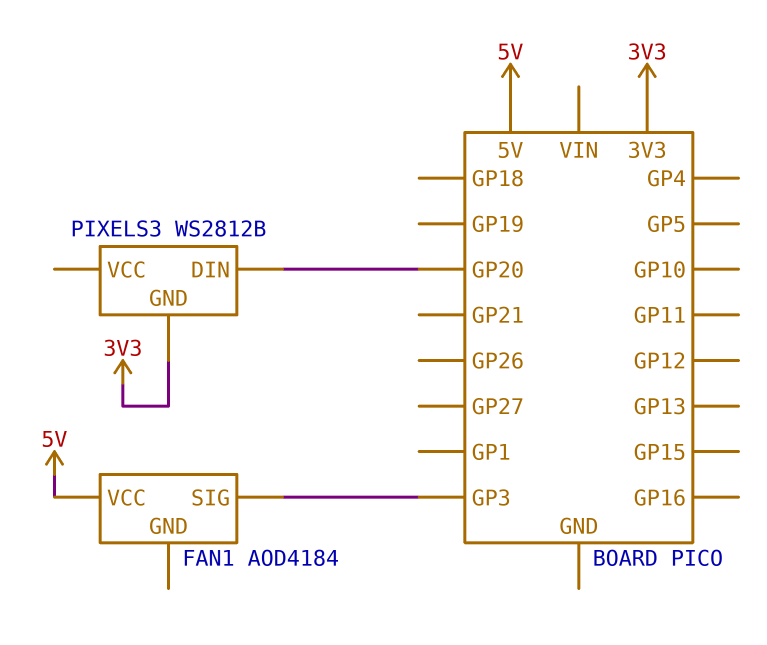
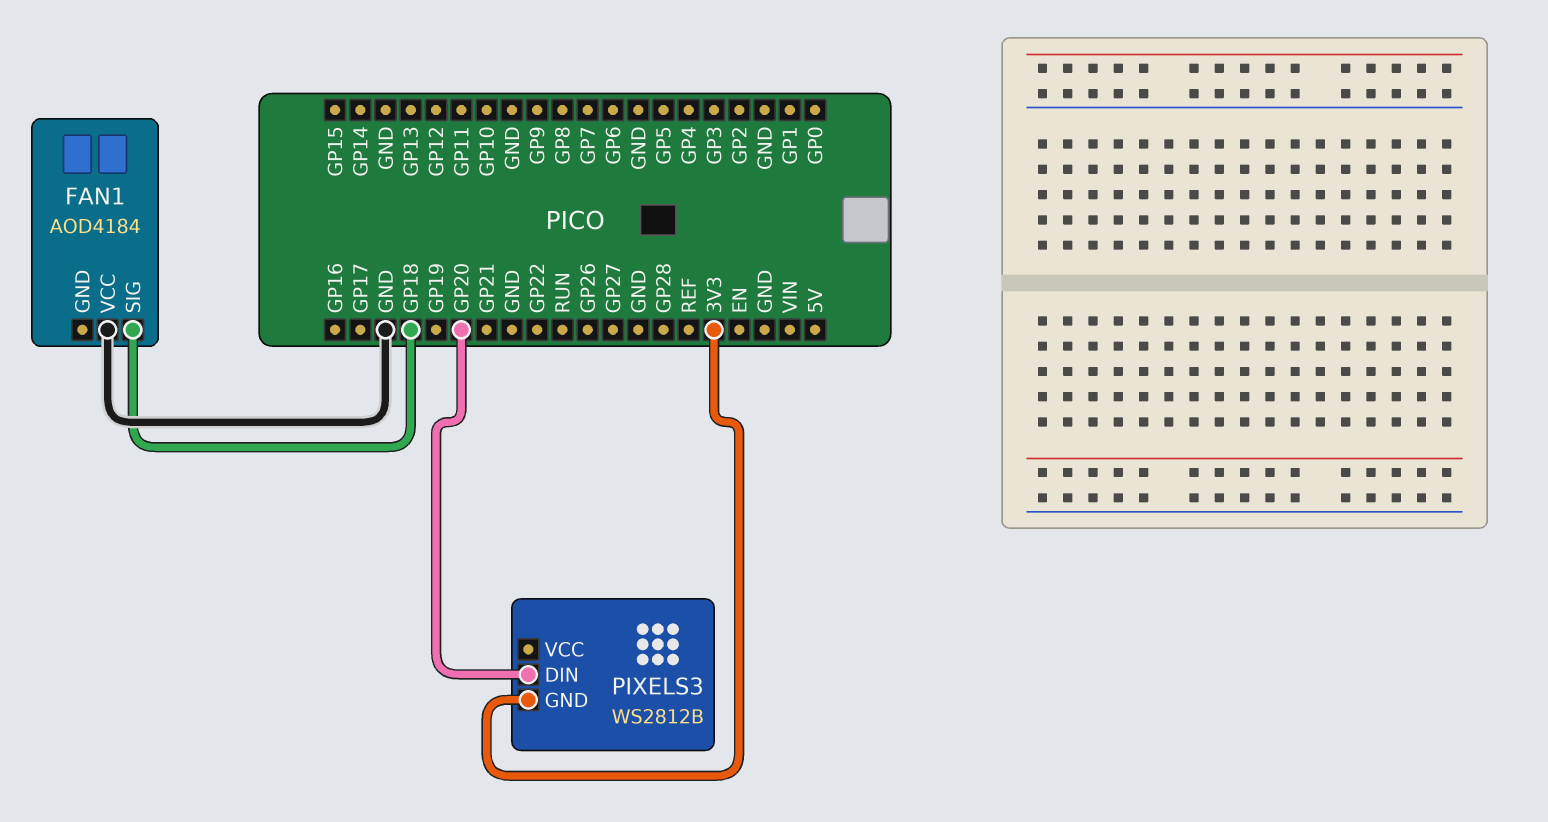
FAN1 pin SIG: GP3 -> GP18
FAN1 pin VCC: 5V -> GND

